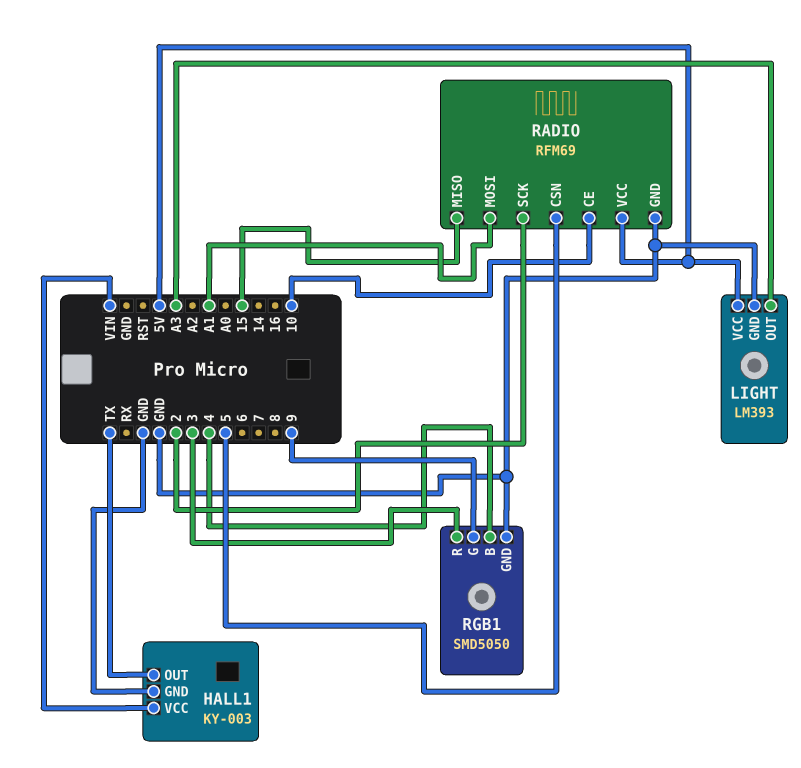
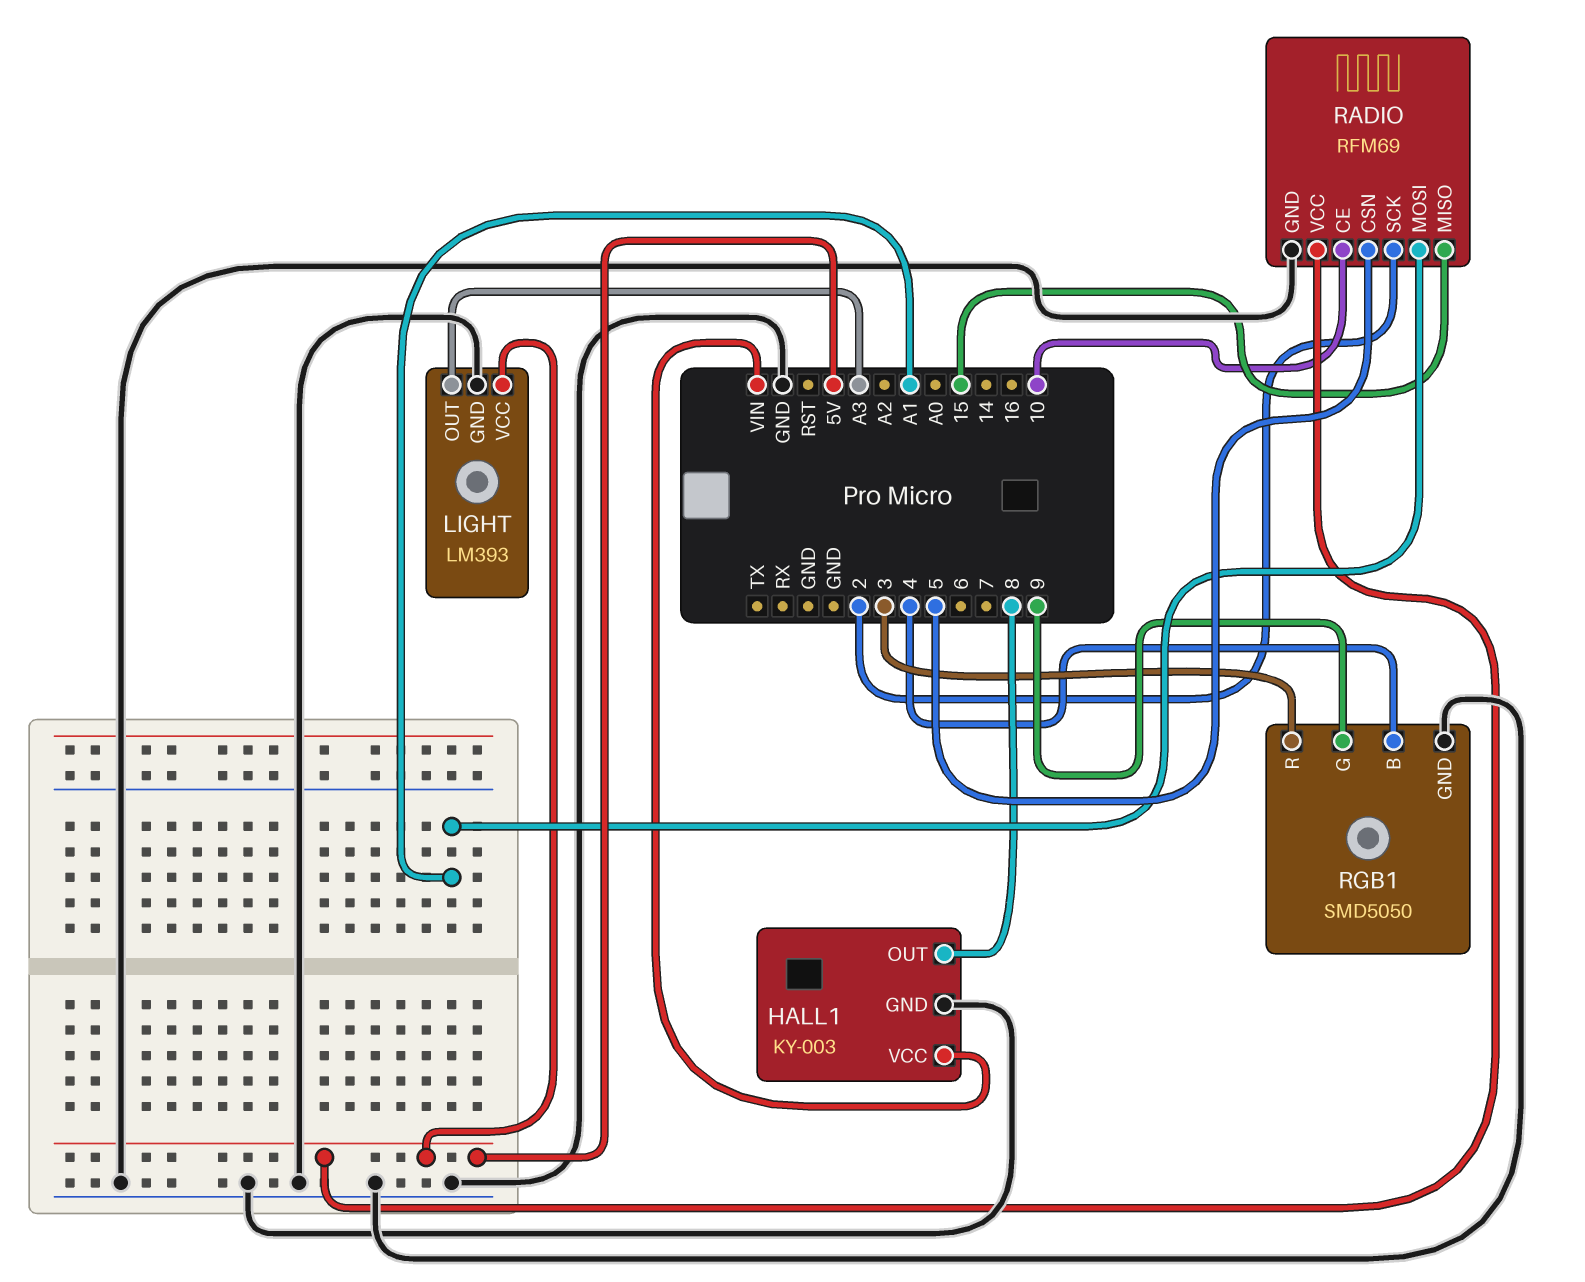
HALL1 pin OUT: TX -> 8

